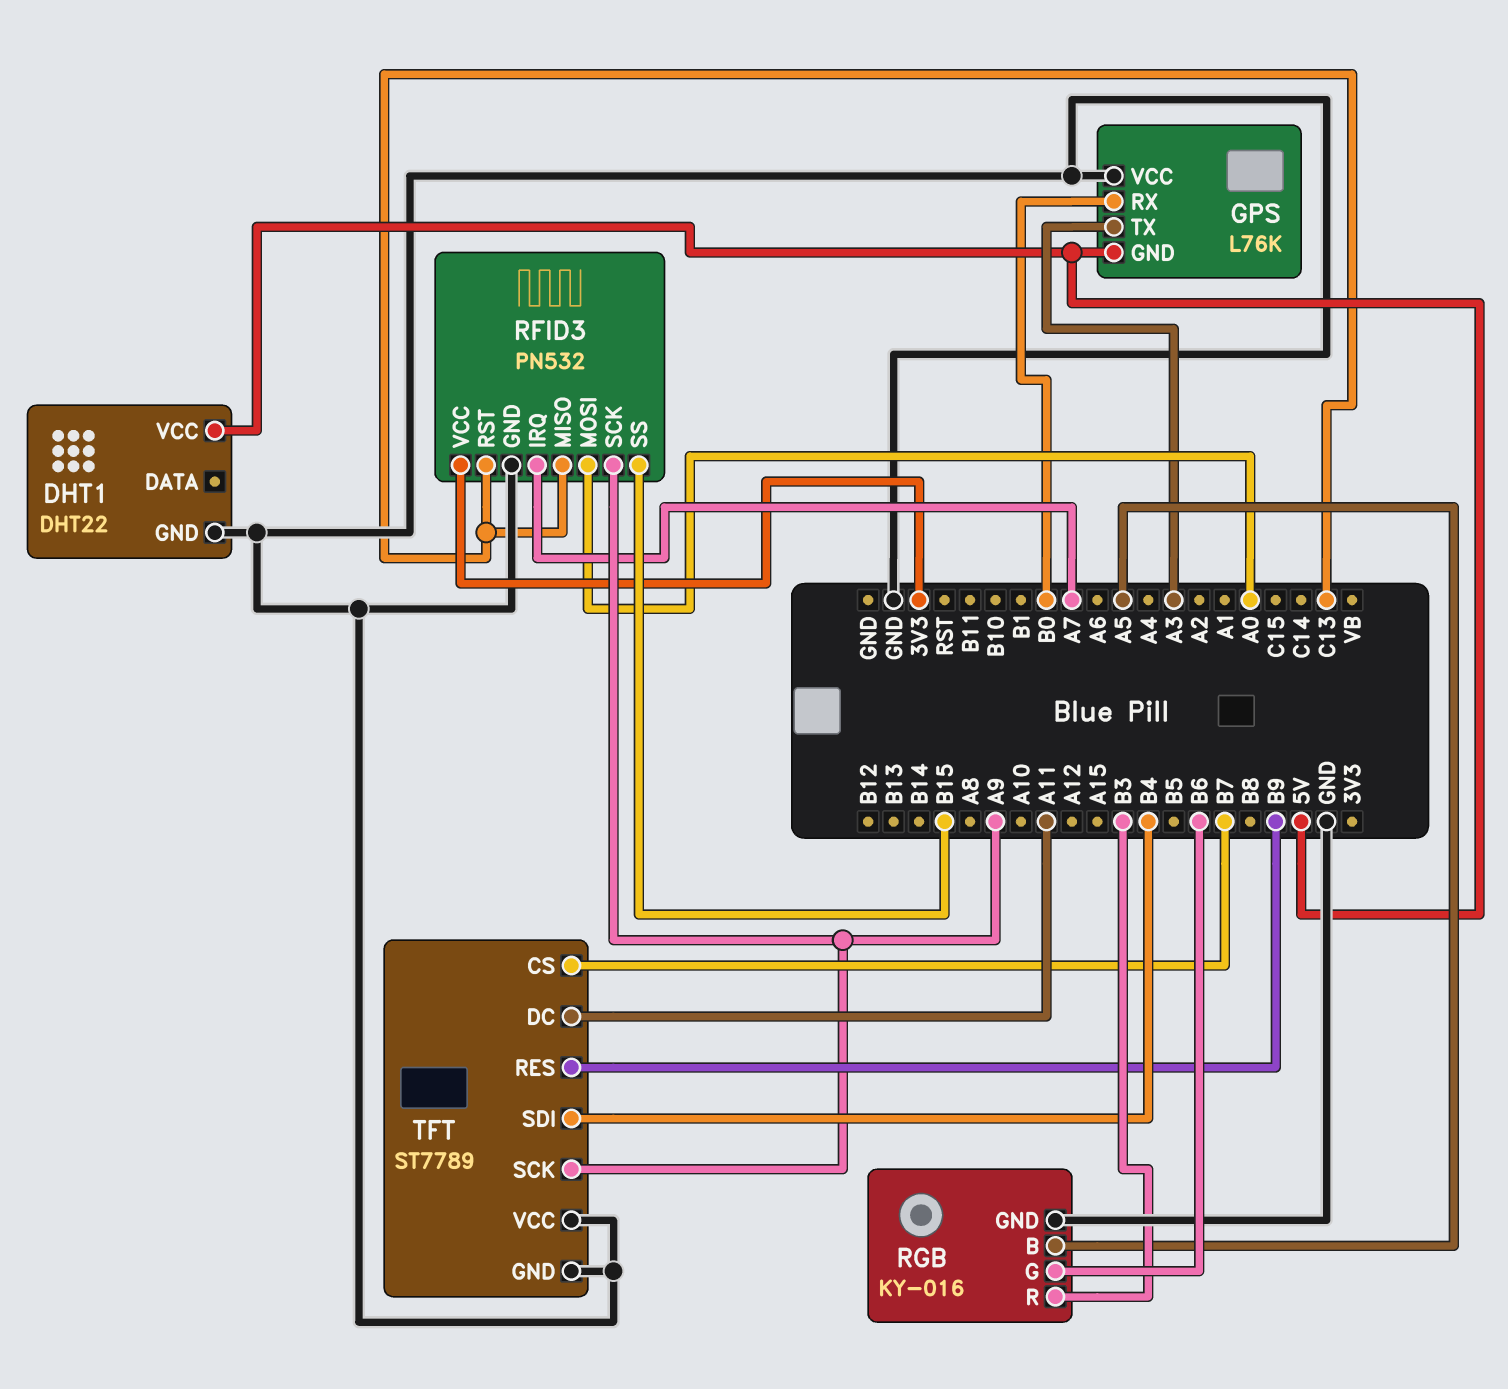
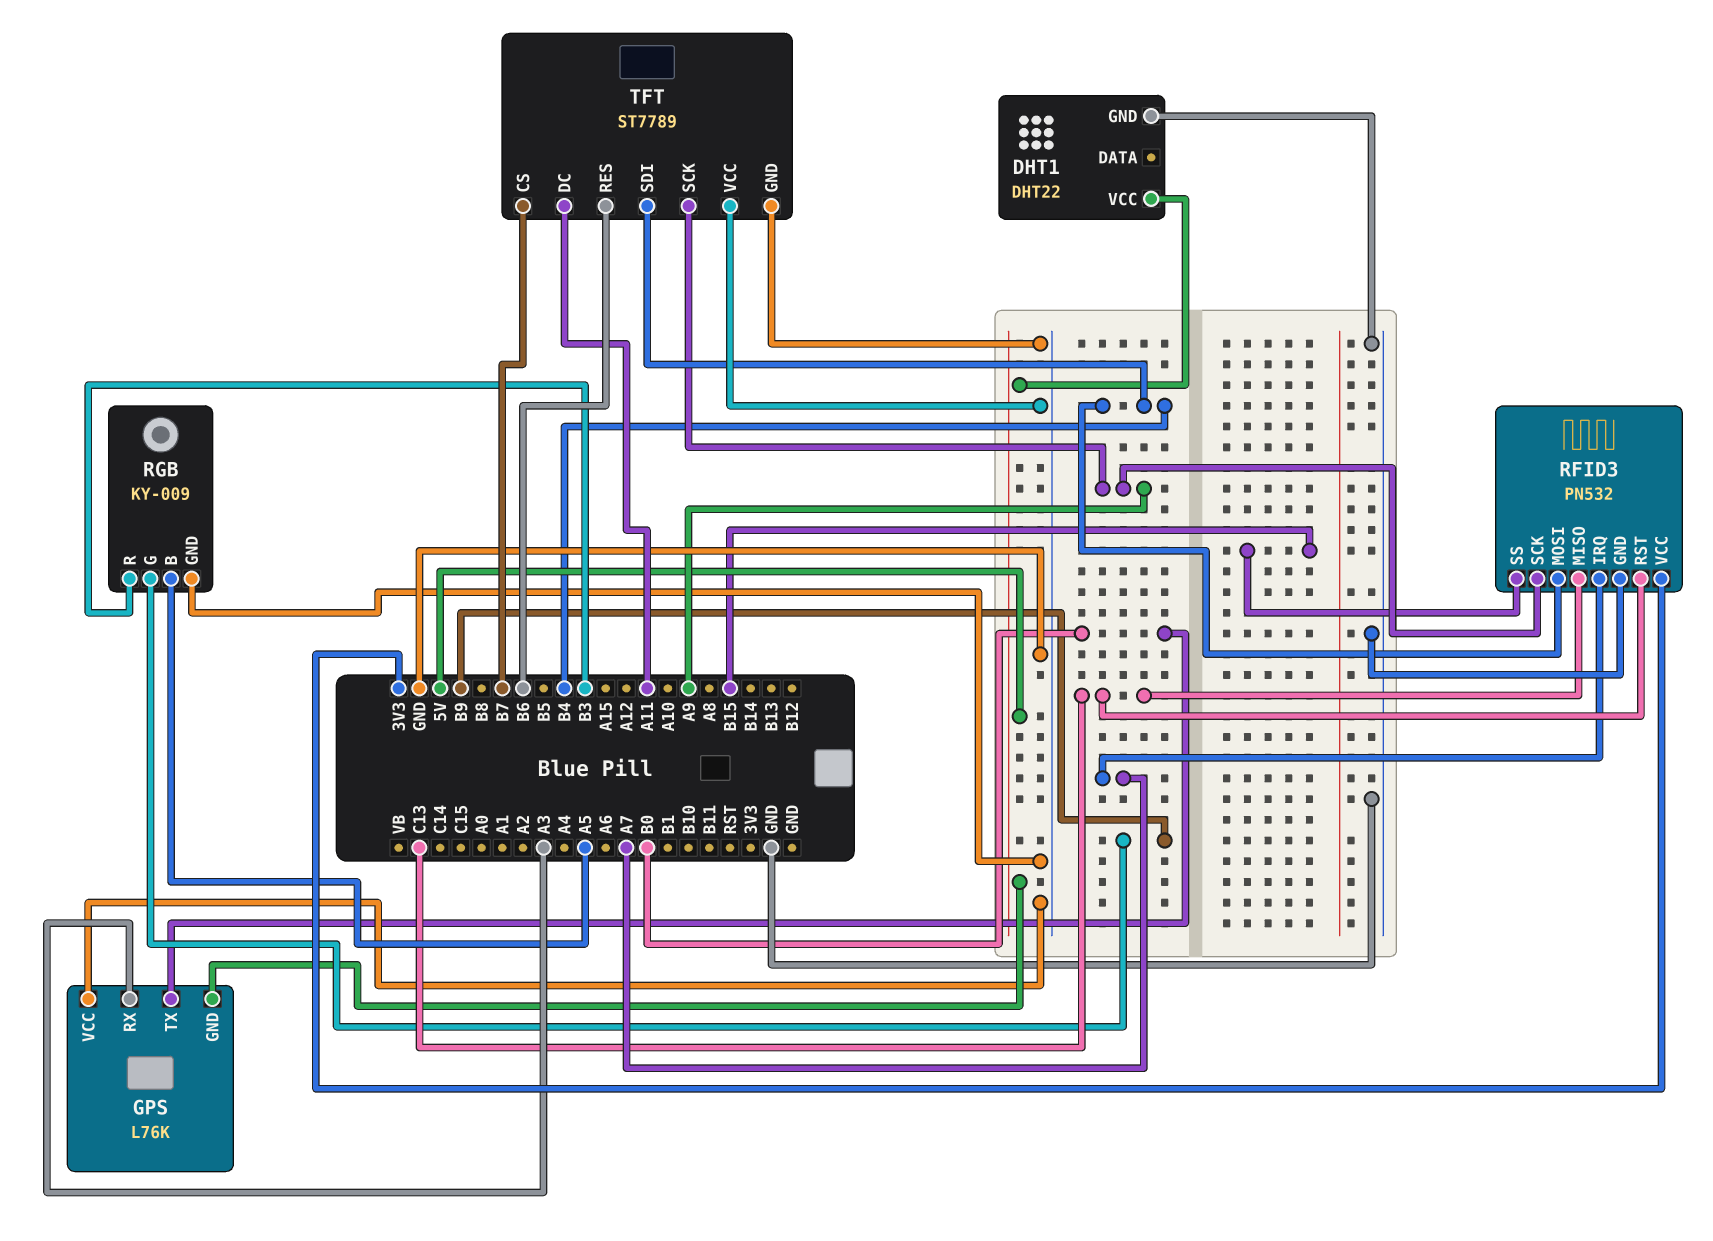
GPS pin RX: B0 -> A3
GPS pin TX: A3 -> B0
RFID3 pin MOSI: A0 -> B4
RGB: KY-016 -> KY-009
RGB pin G: B6 -> B9
TFT pin RES: B9 -> B6

